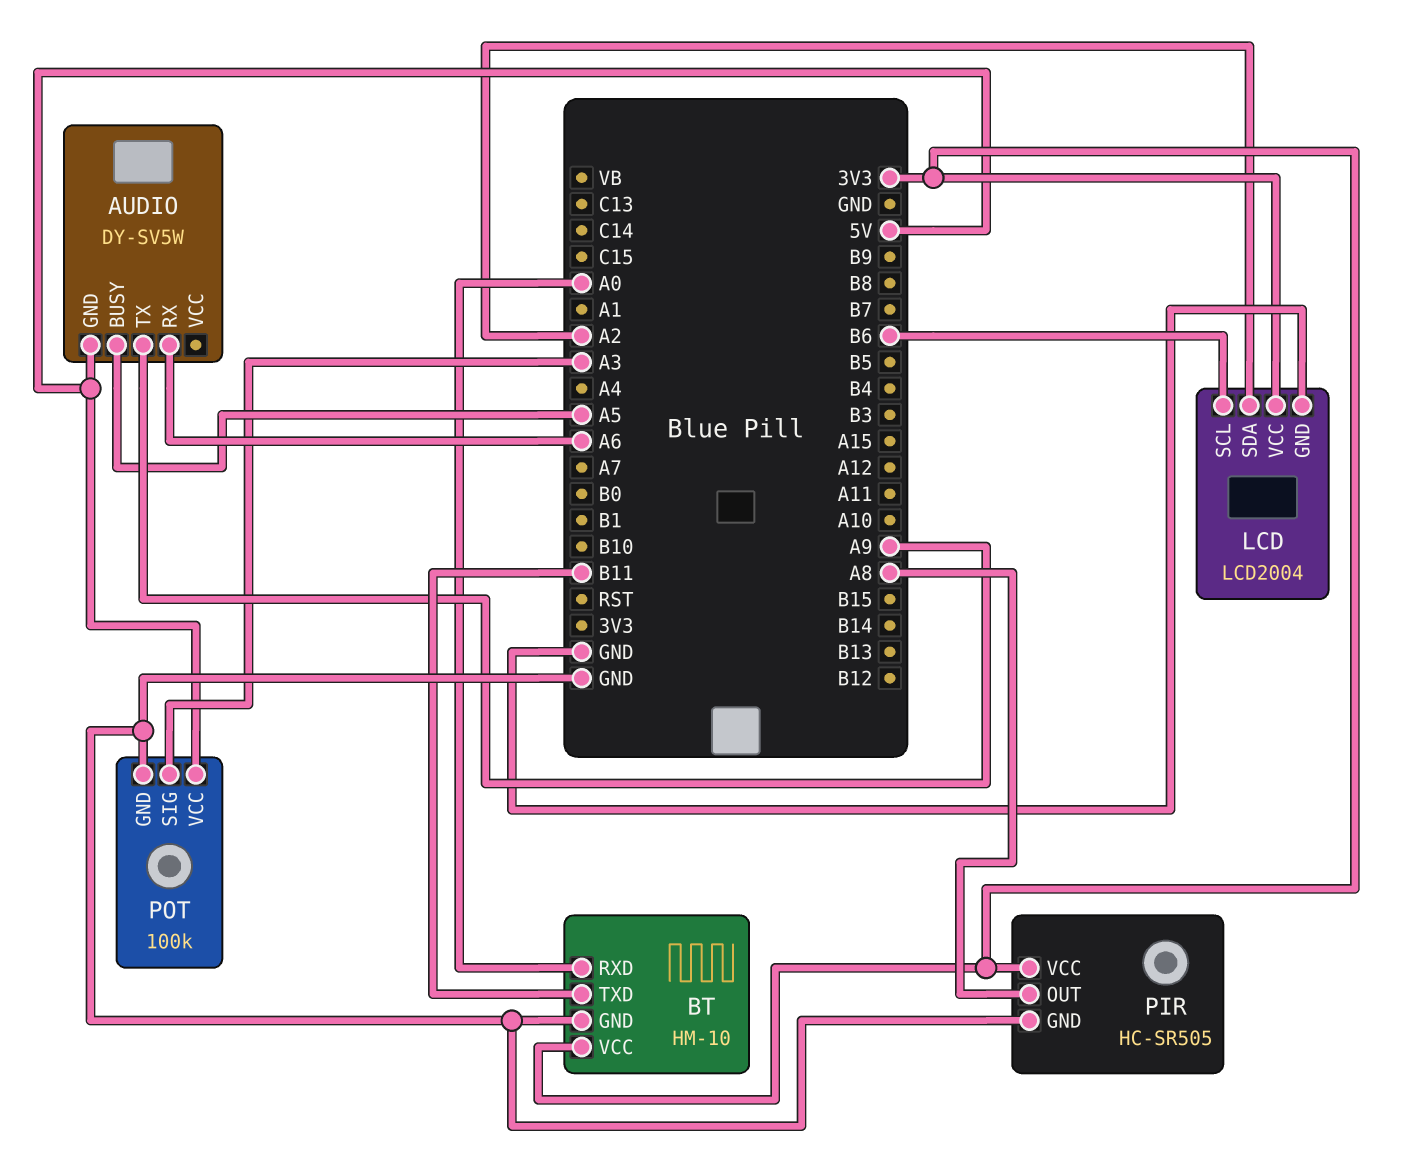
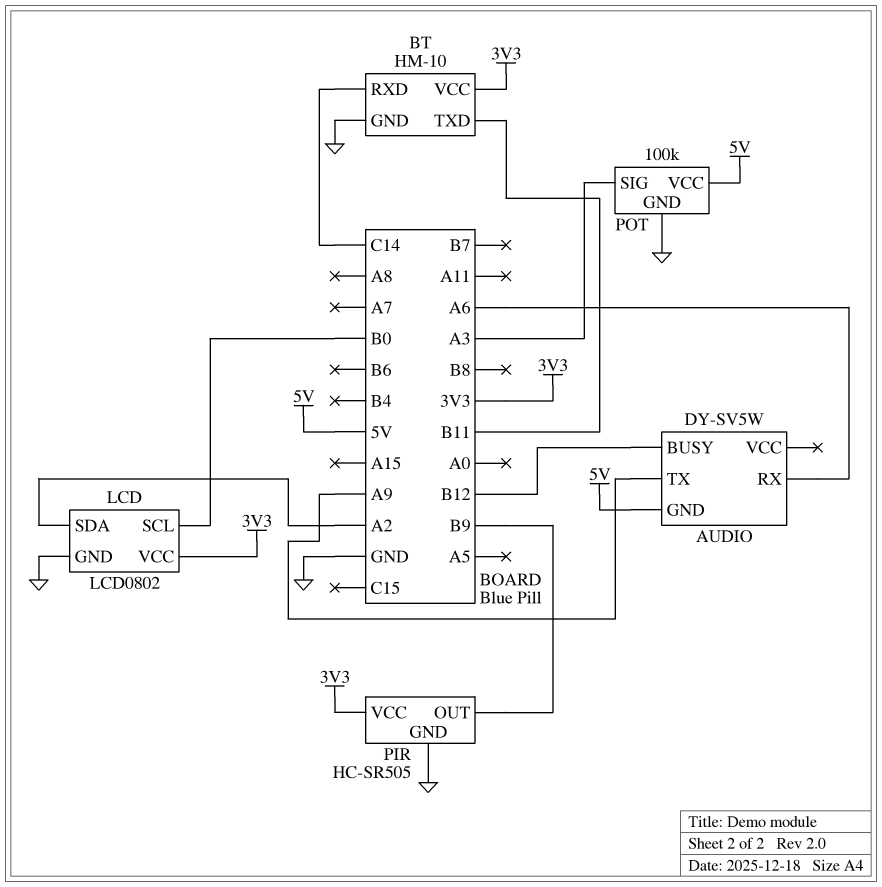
AUDIO pin BUSY: A5 -> B12
BT pin RXD: A0 -> C14
LCD: LCD2004 -> LCD0802
LCD pin SCL: B6 -> B0
PIR pin OUT: A8 -> B9

